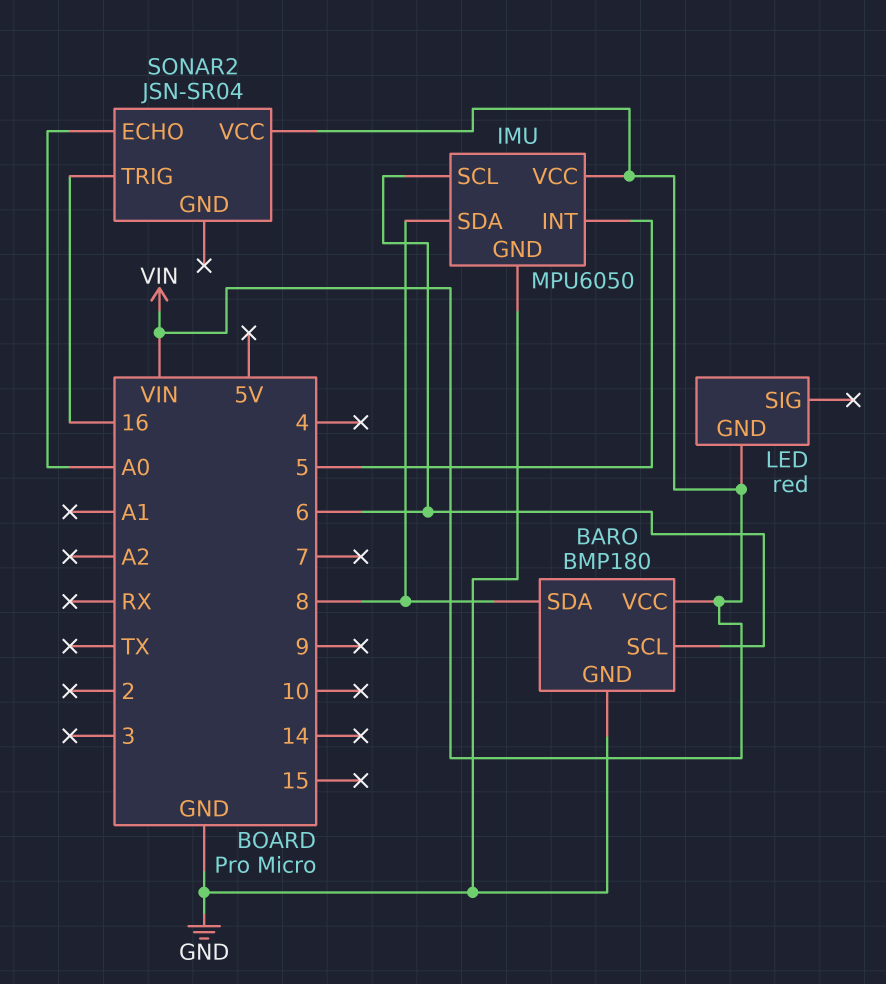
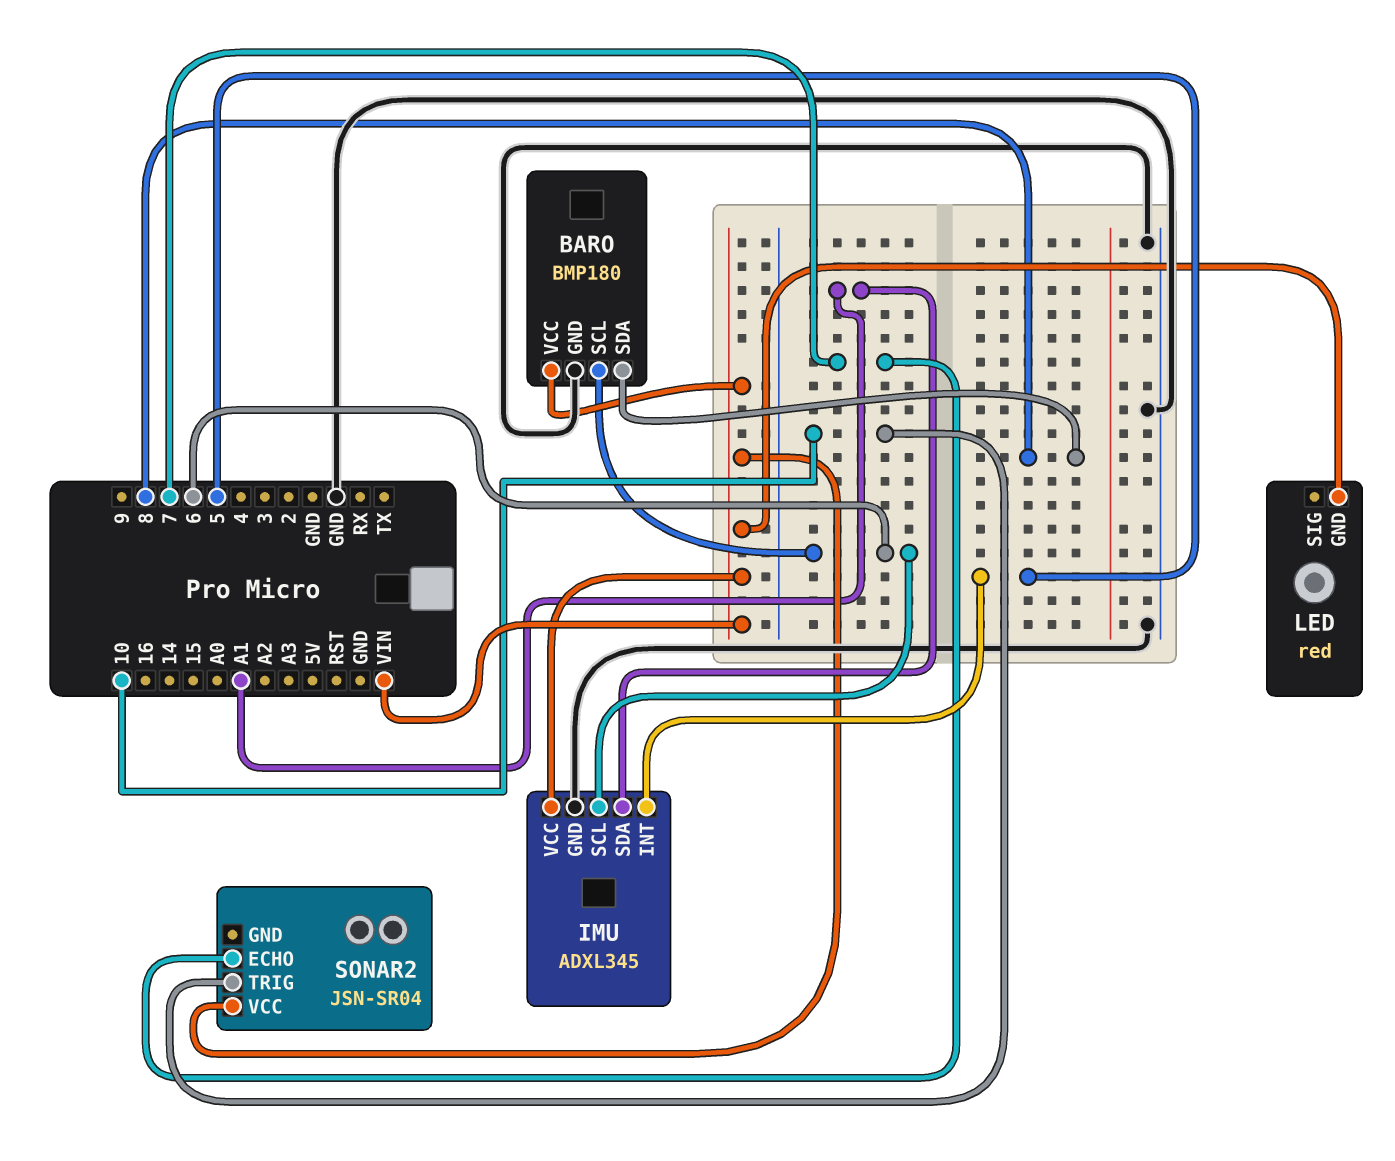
IMU: MPU6050 -> ADXL345
IMU pin SDA: 8 -> A1
SONAR2 pin ECHO: A0 -> 7
SONAR2 pin TRIG: 16 -> 10

